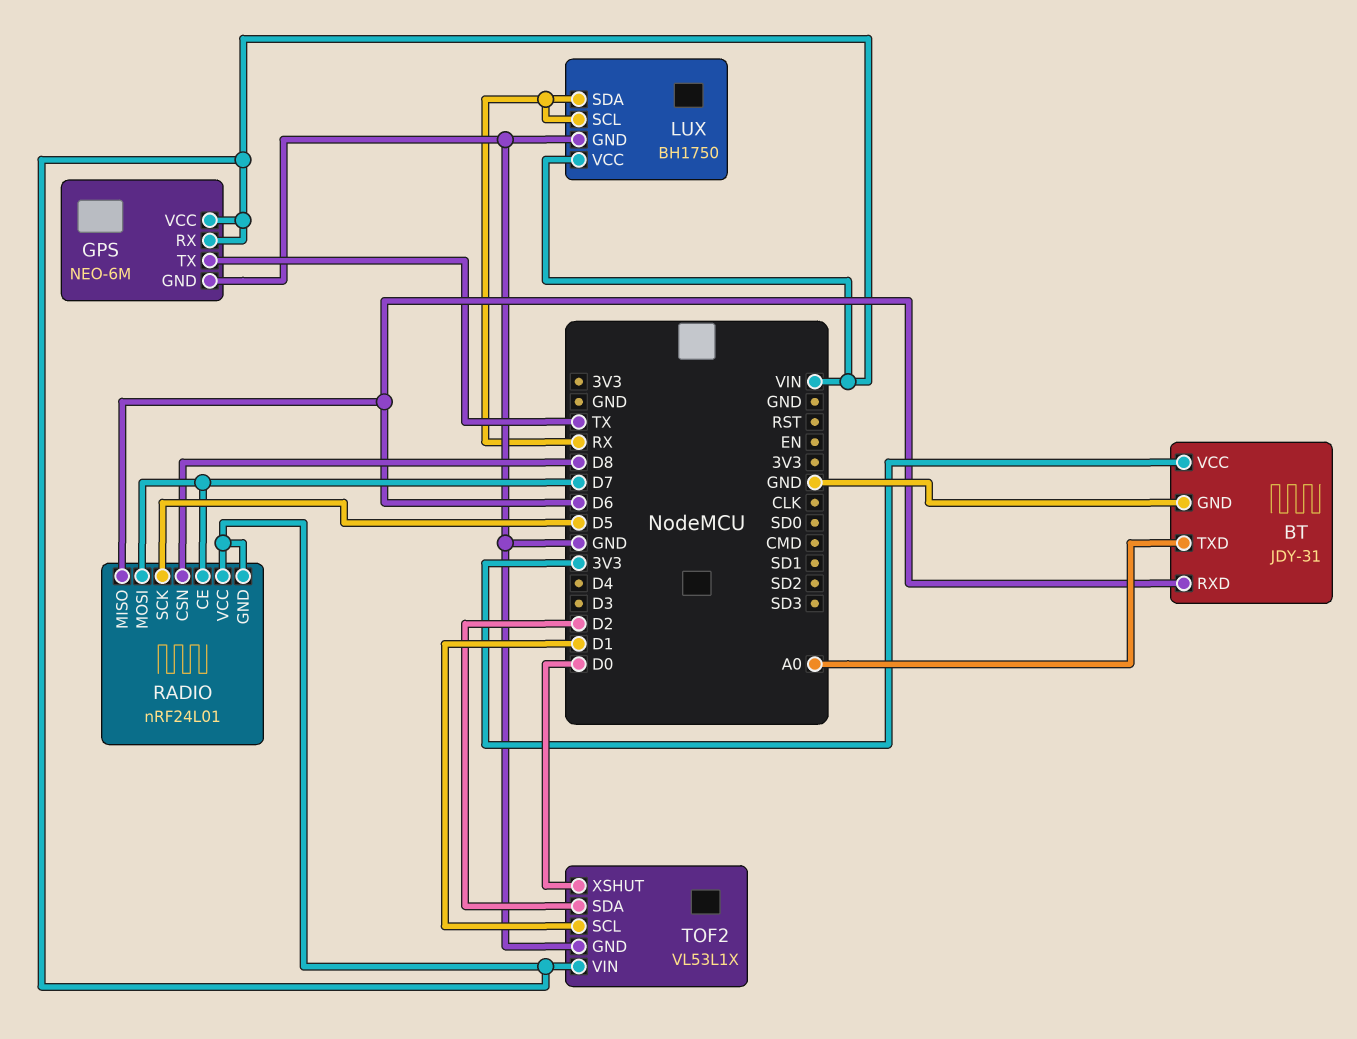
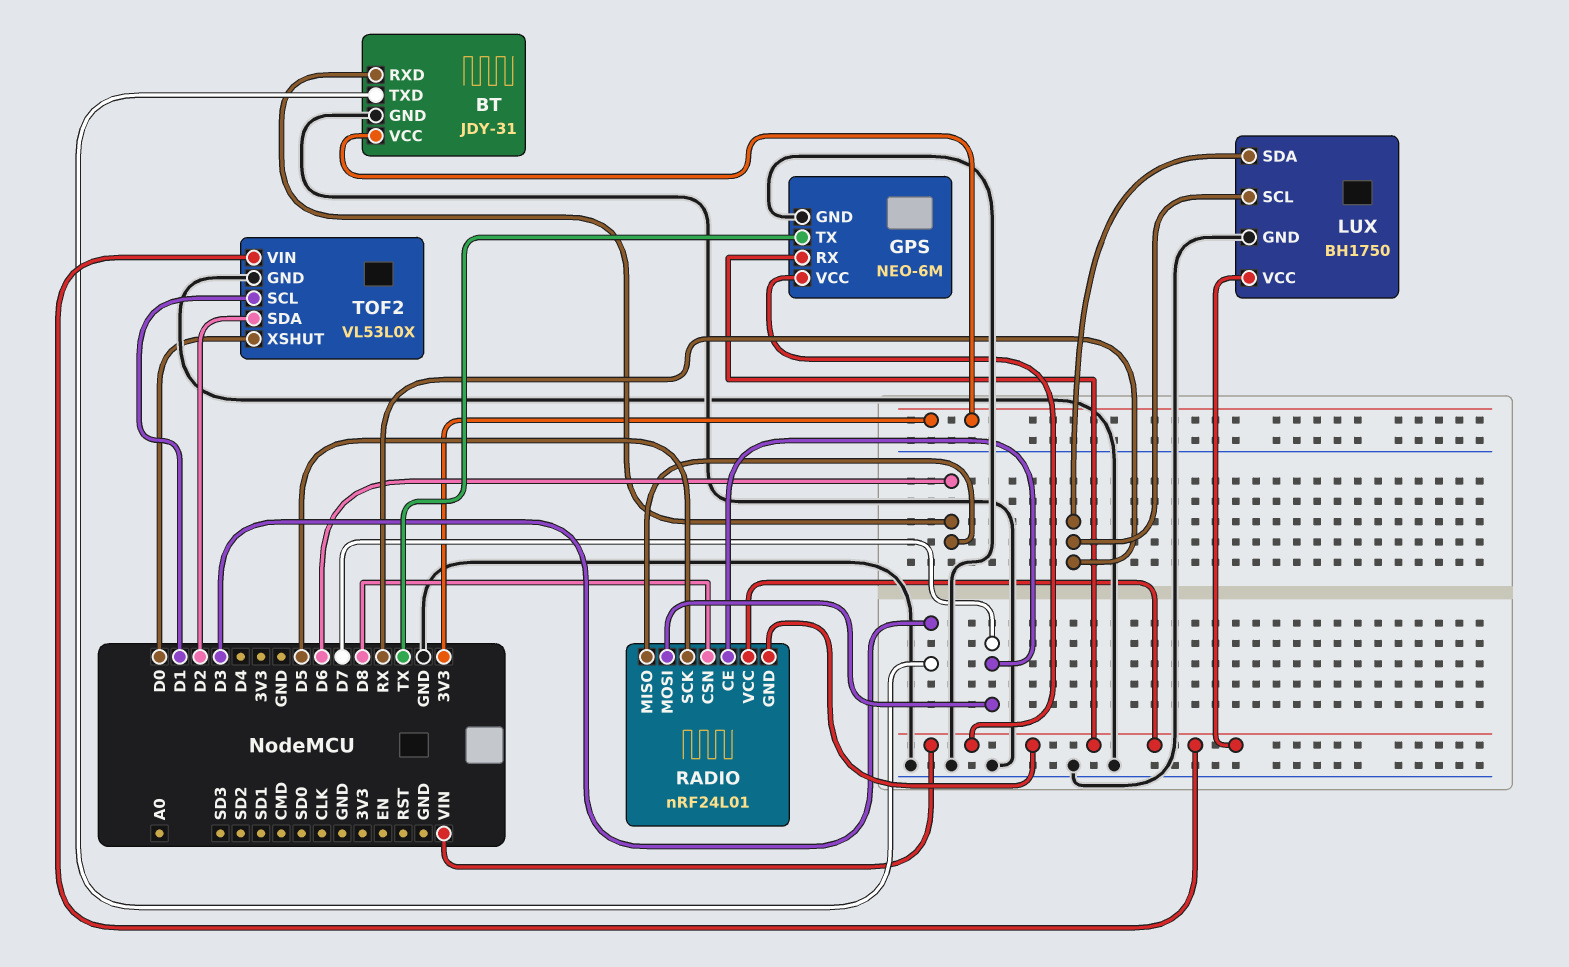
BT pin TXD: A0 -> D3
TOF2: VL53L1X -> VL53L0X

